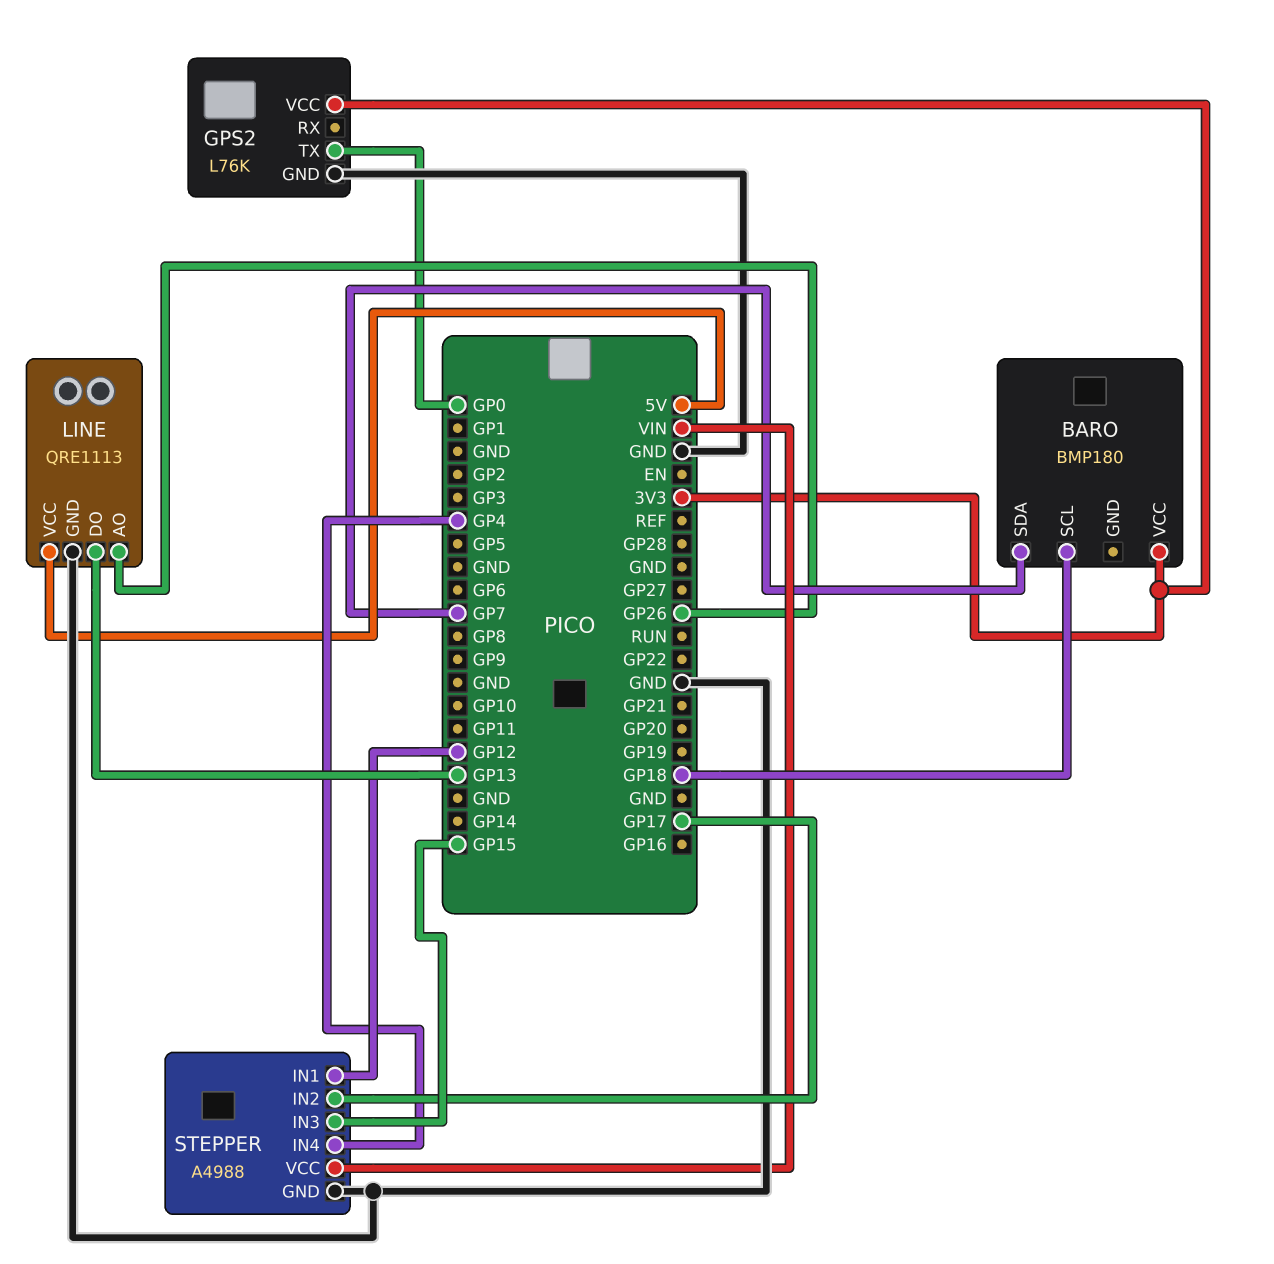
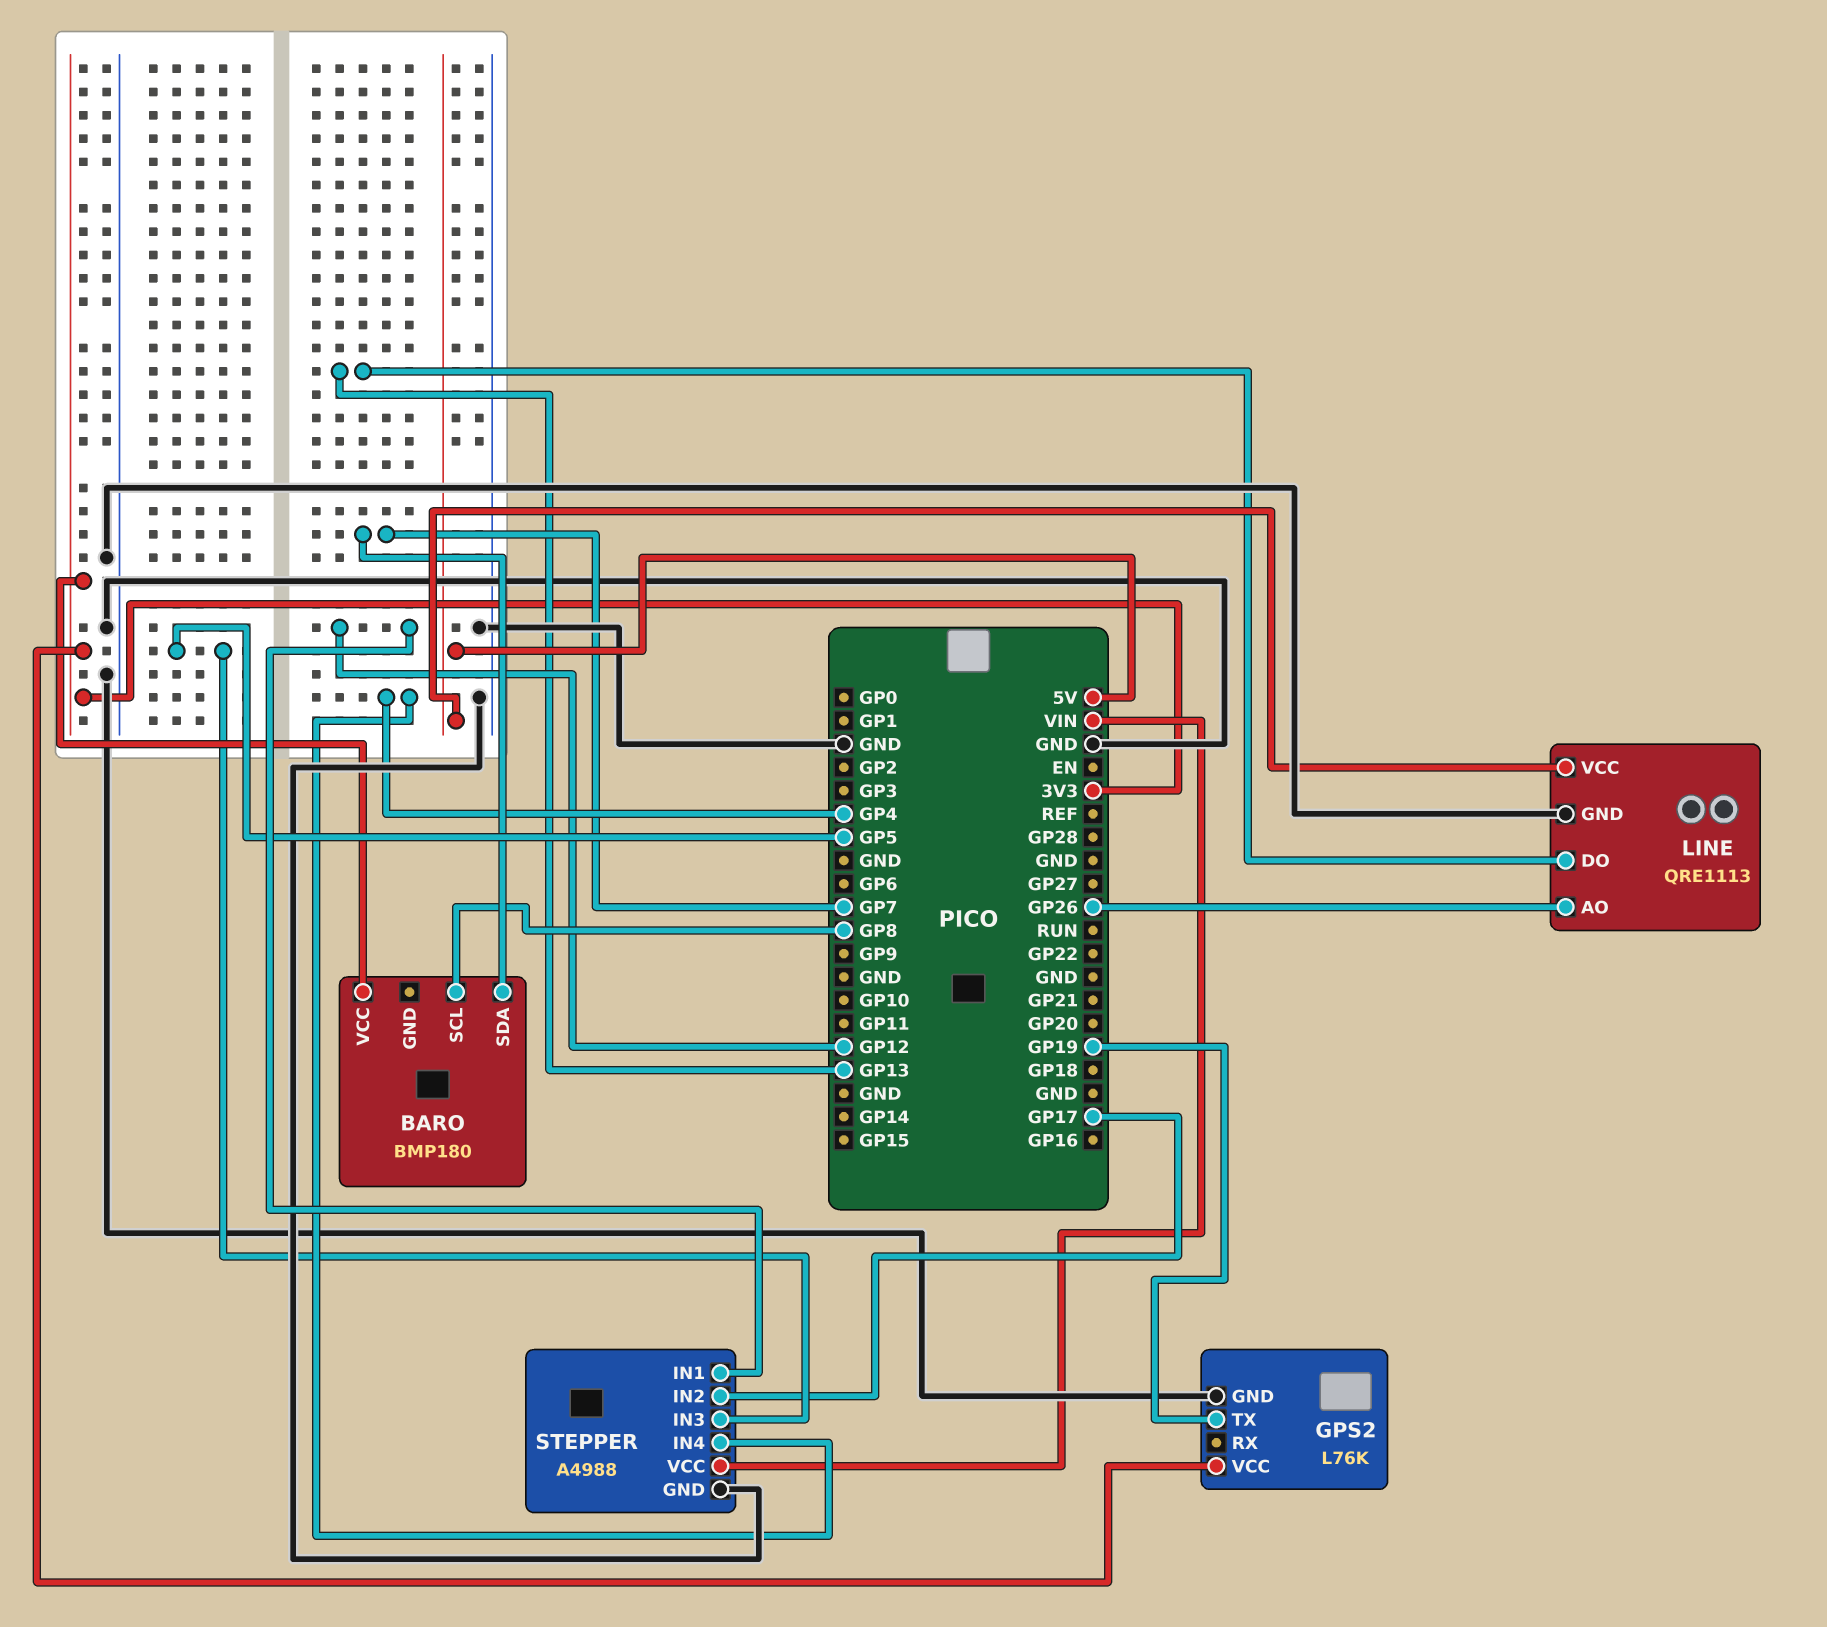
BARO pin SCL: GP18 -> GP8
GPS2 pin TX: GP0 -> GP19
STEPPER pin IN3: GP15 -> GP5

